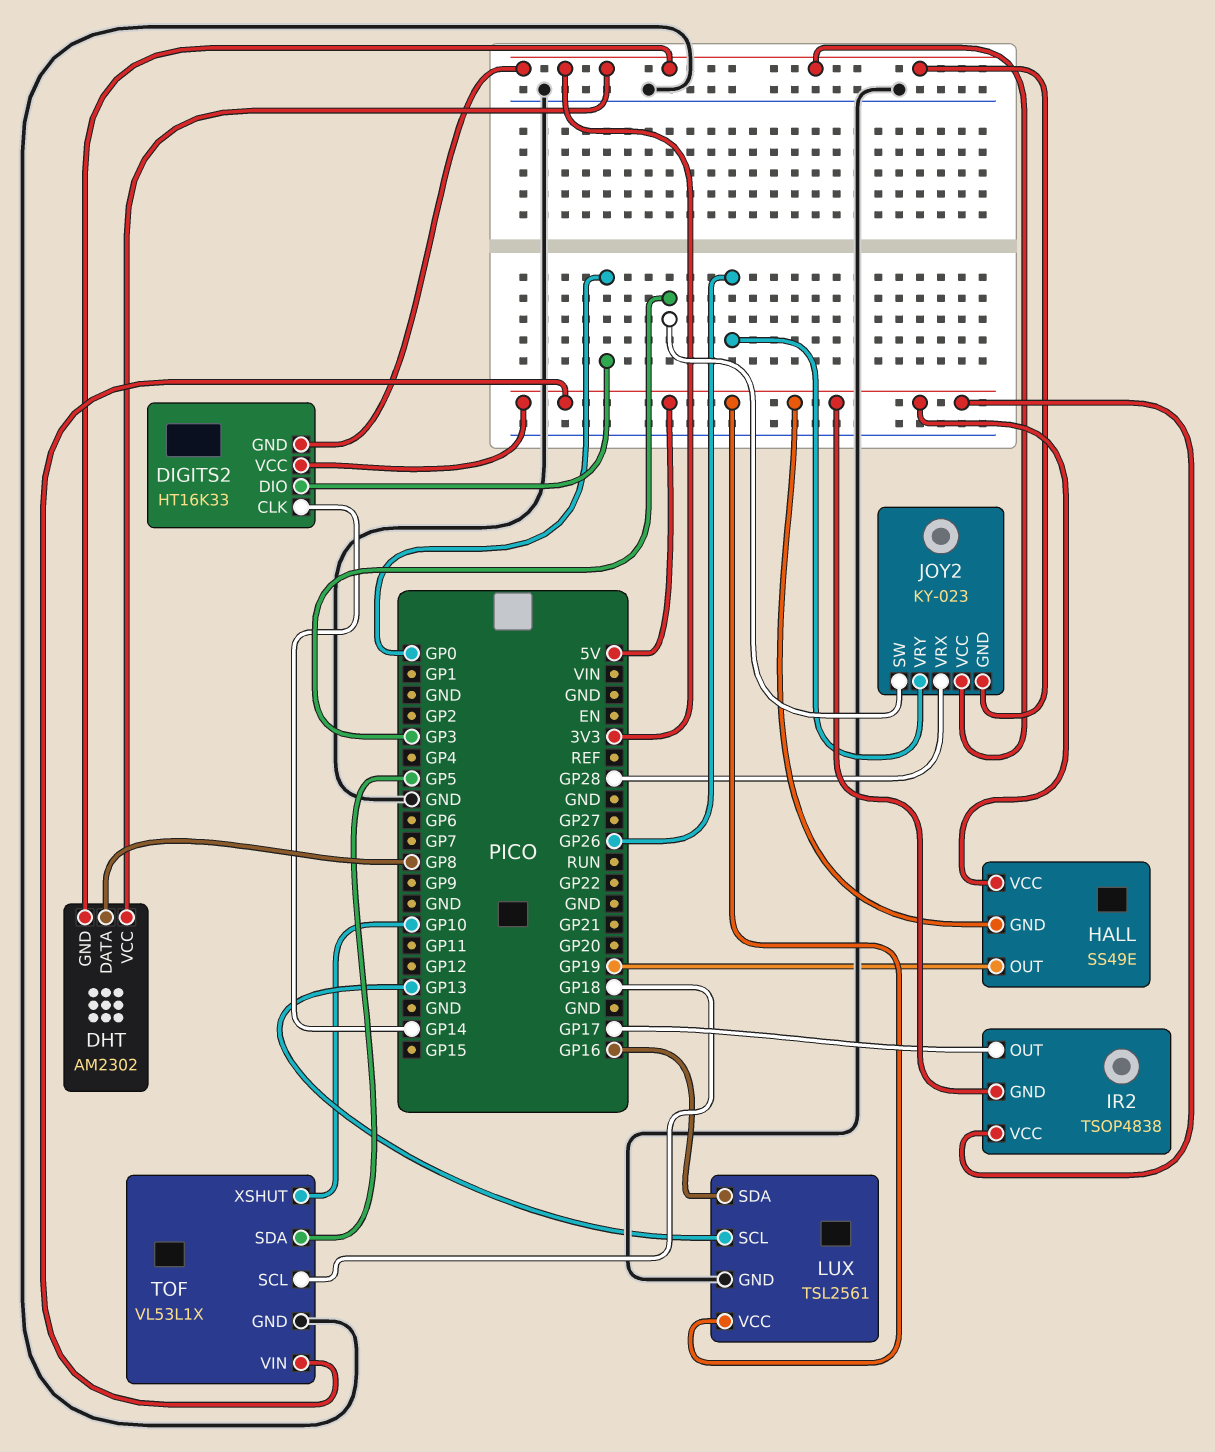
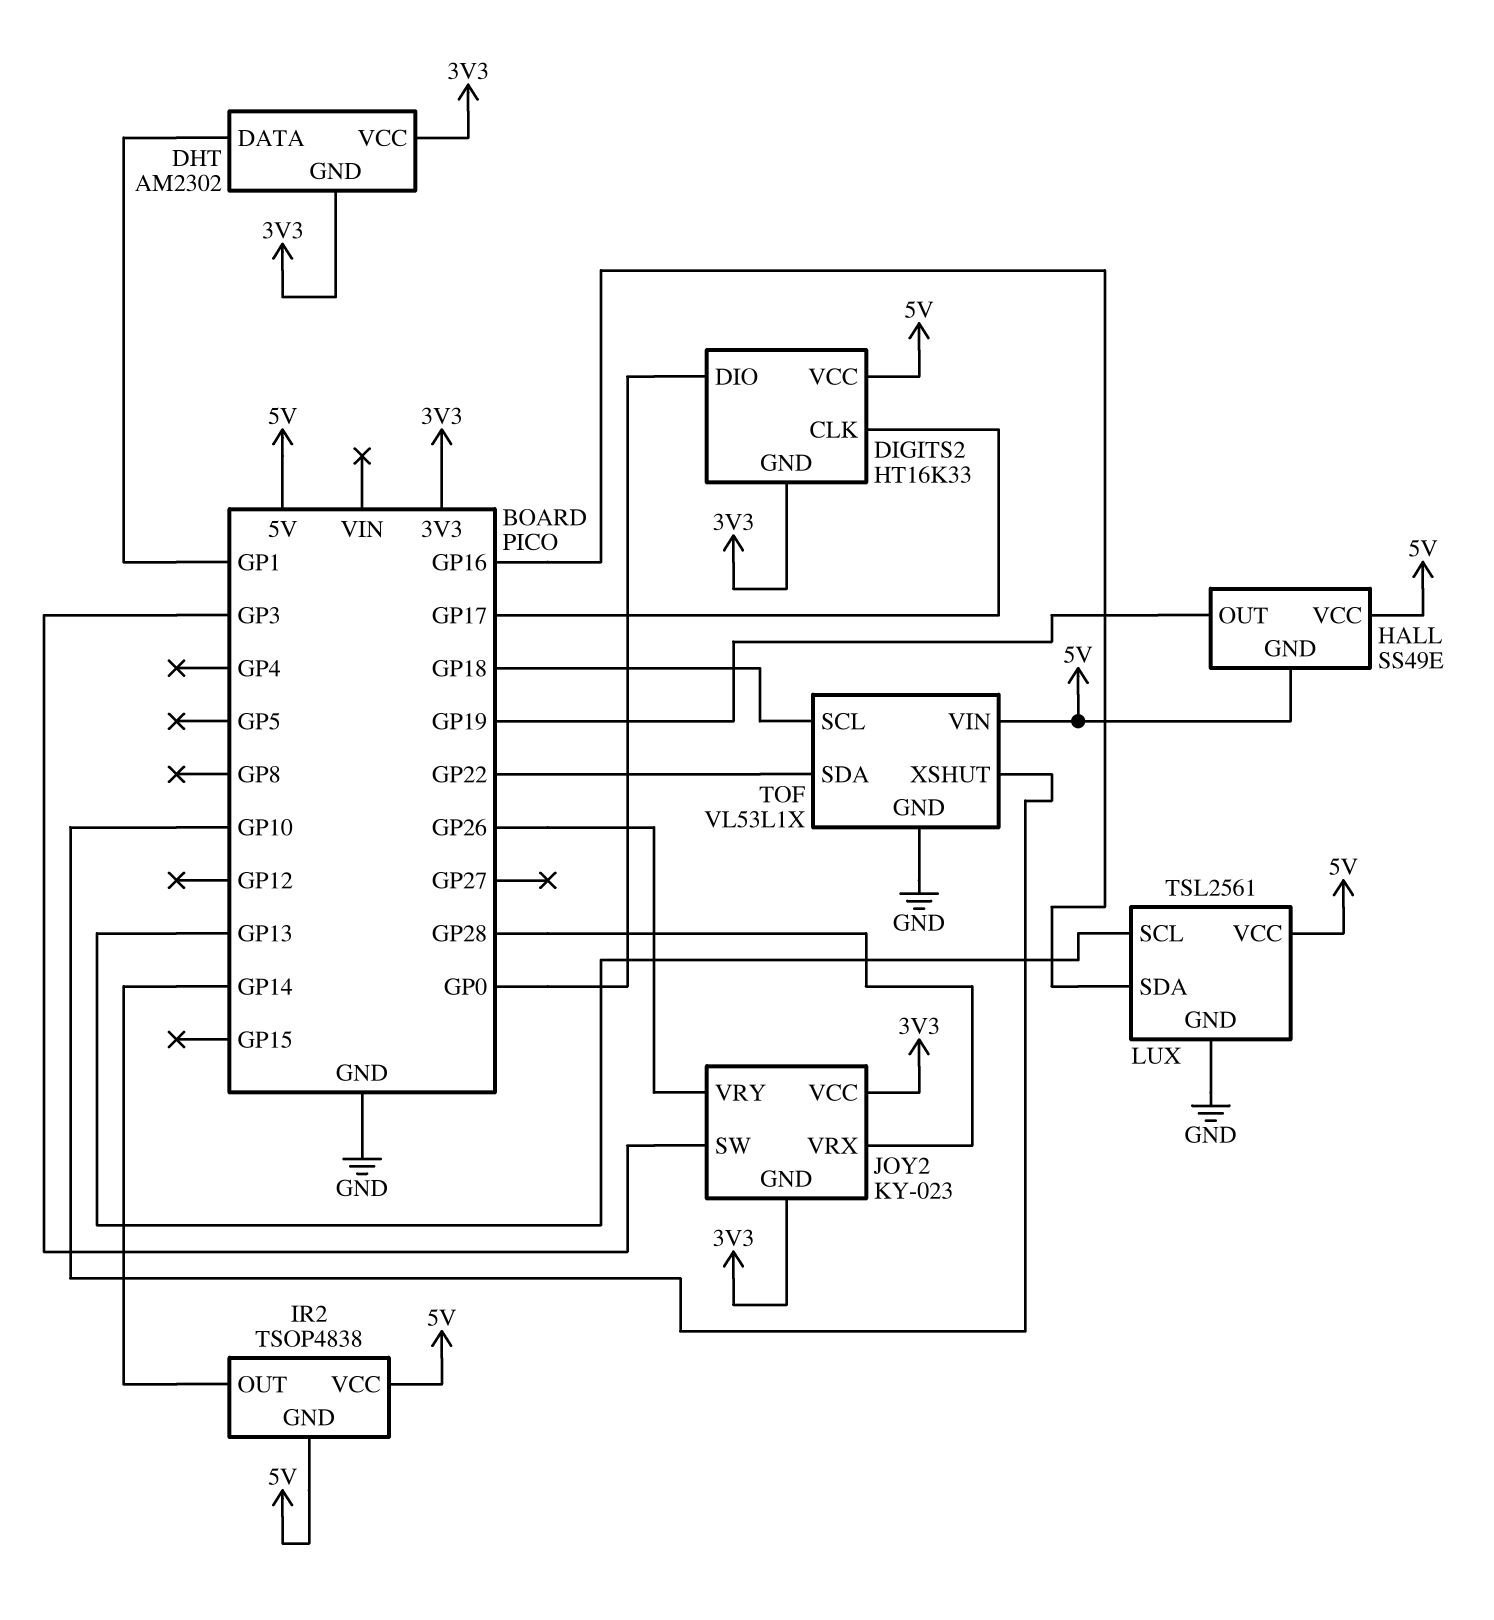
DHT pin DATA: GP8 -> GP1
DIGITS2 pin CLK: GP14 -> GP17
IR2 pin OUT: GP17 -> GP14
TOF pin SDA: GP5 -> GP22

